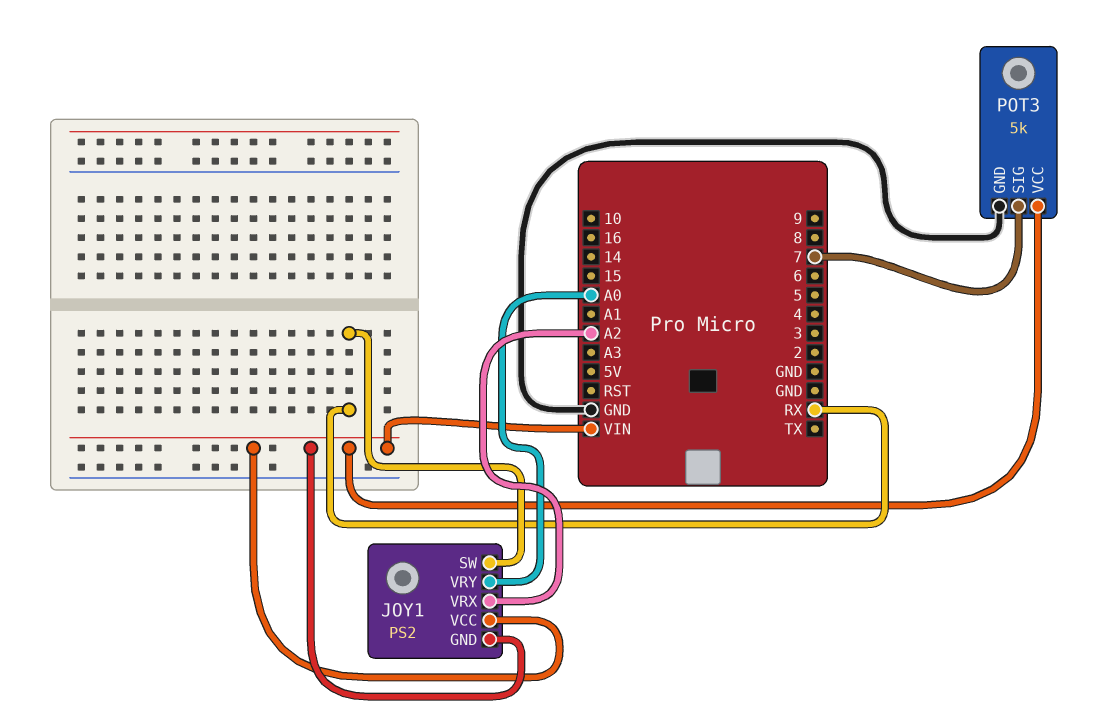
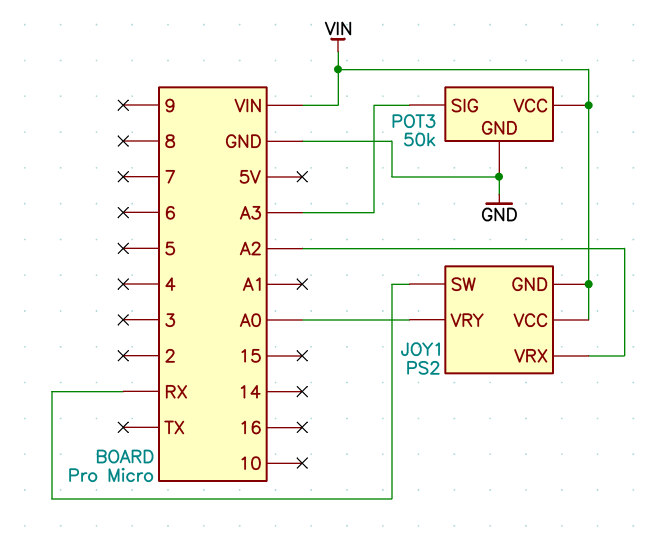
POT3: 5k -> 50k
POT3 pin SIG: 7 -> A3

